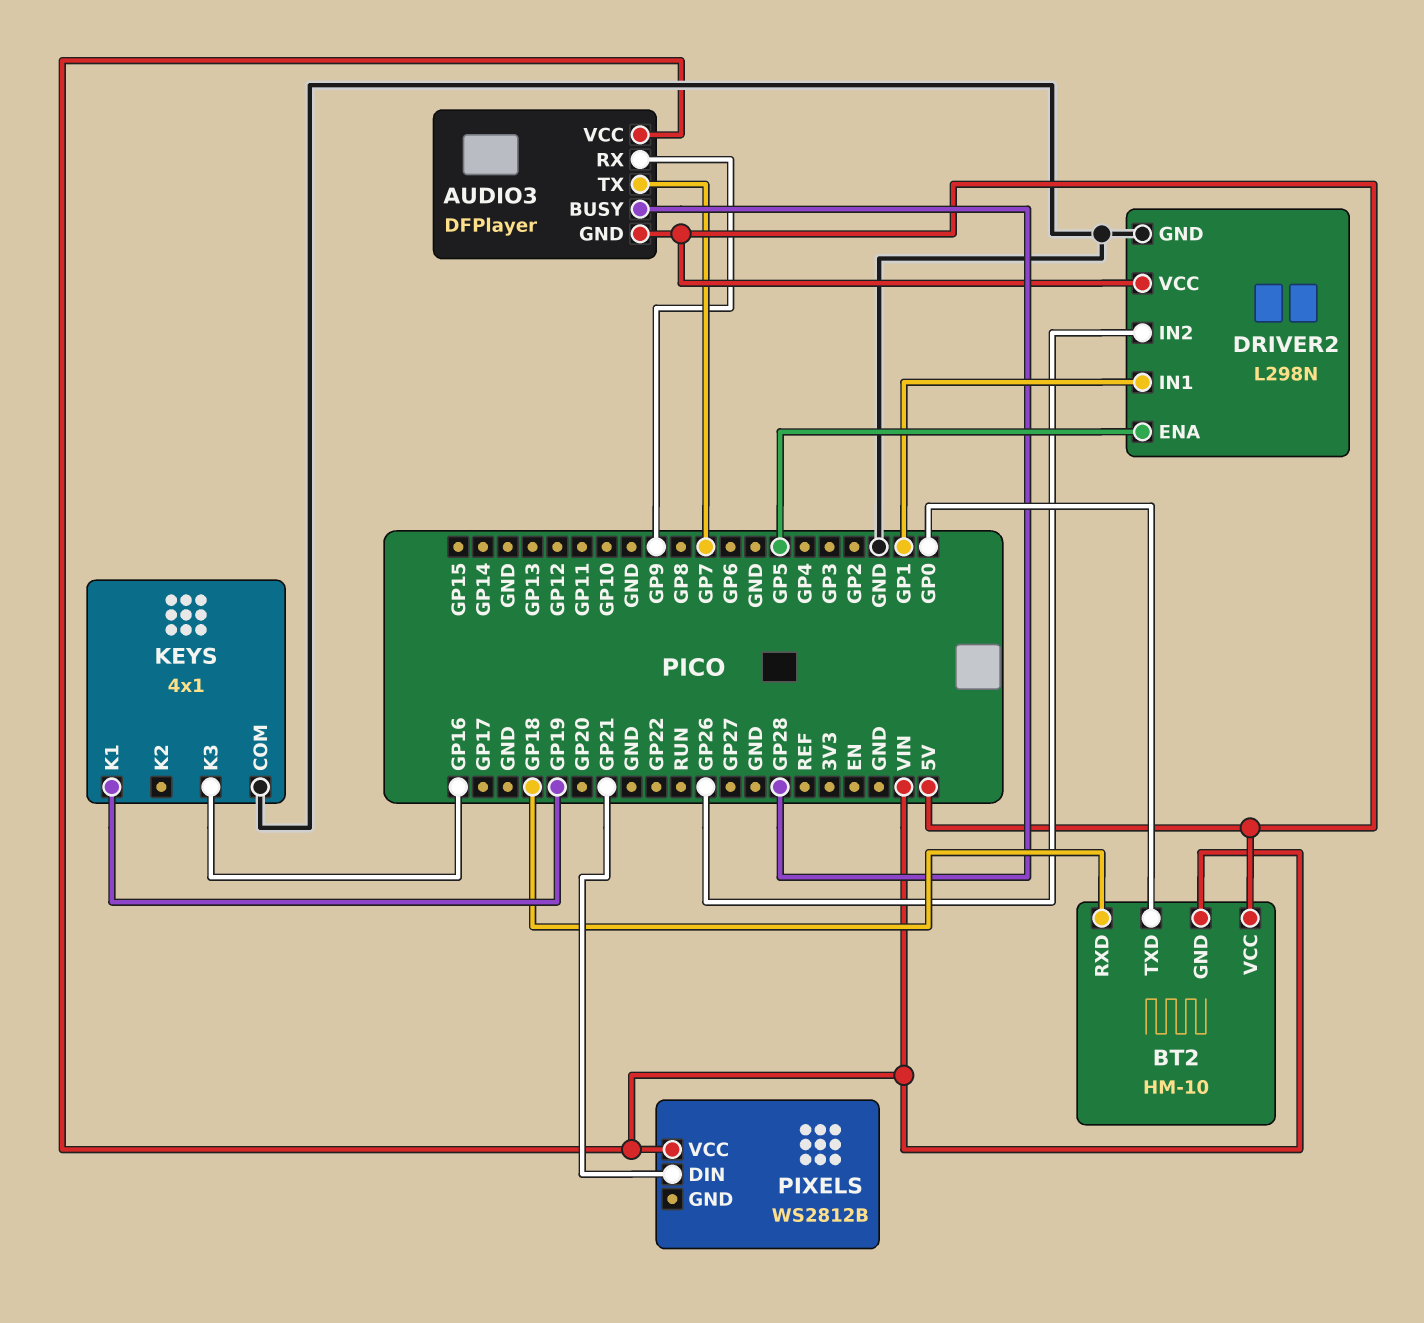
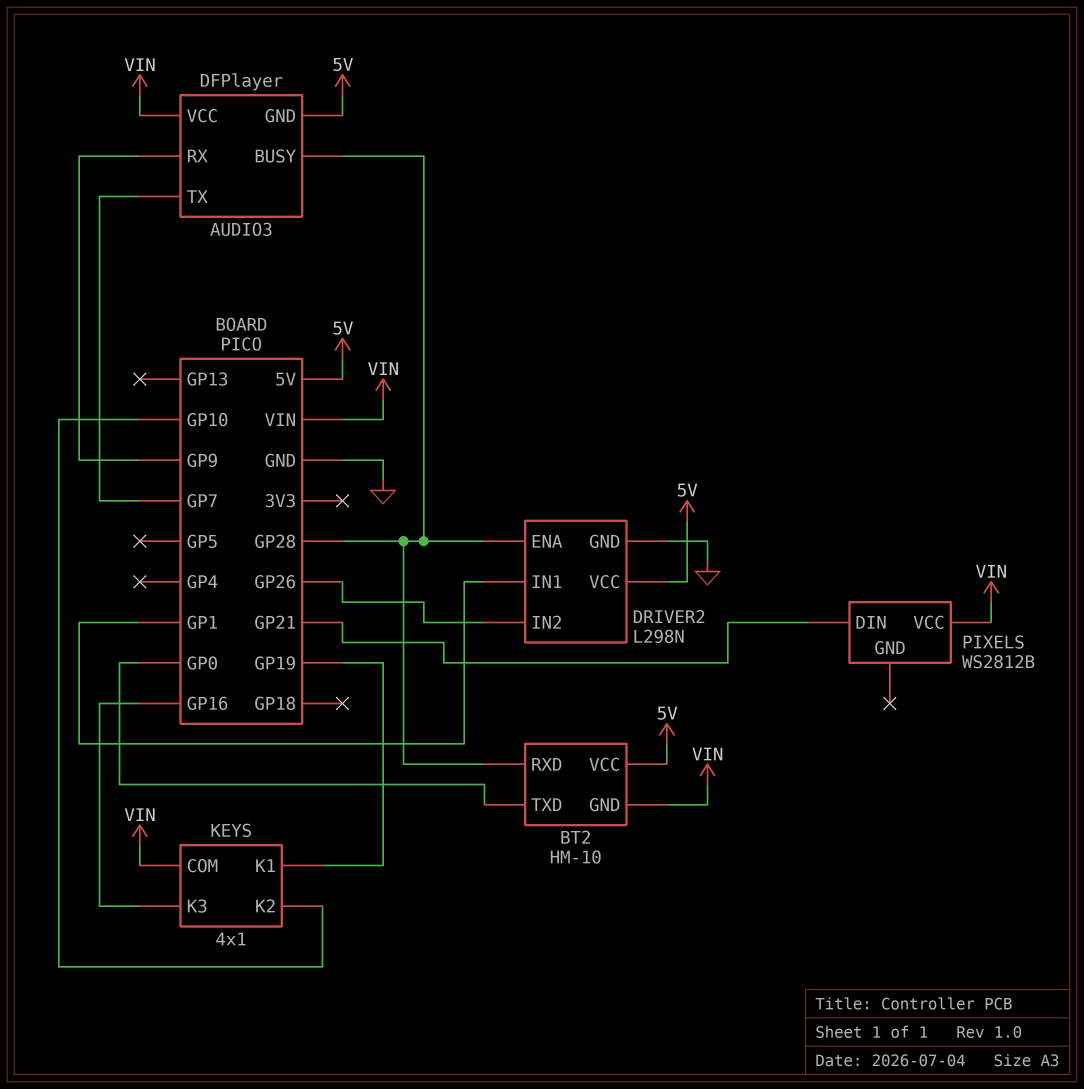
BT2 pin RXD: GP18 -> GP28
DRIVER2 pin ENA: GP5 -> GP28
KEYS pin COM: GND -> VIN
KEYS pin K2: none -> GP10

